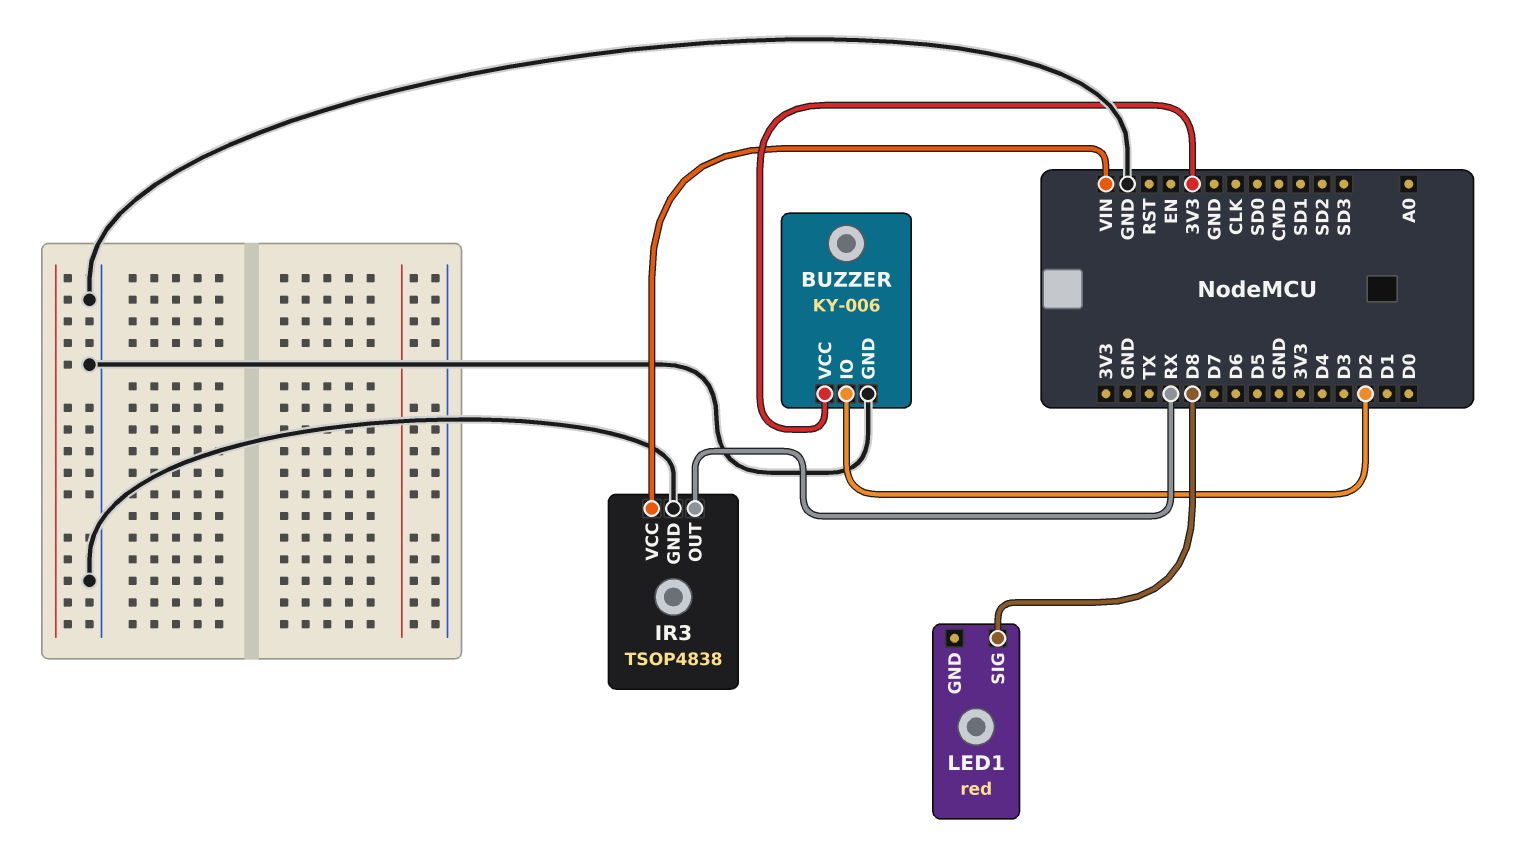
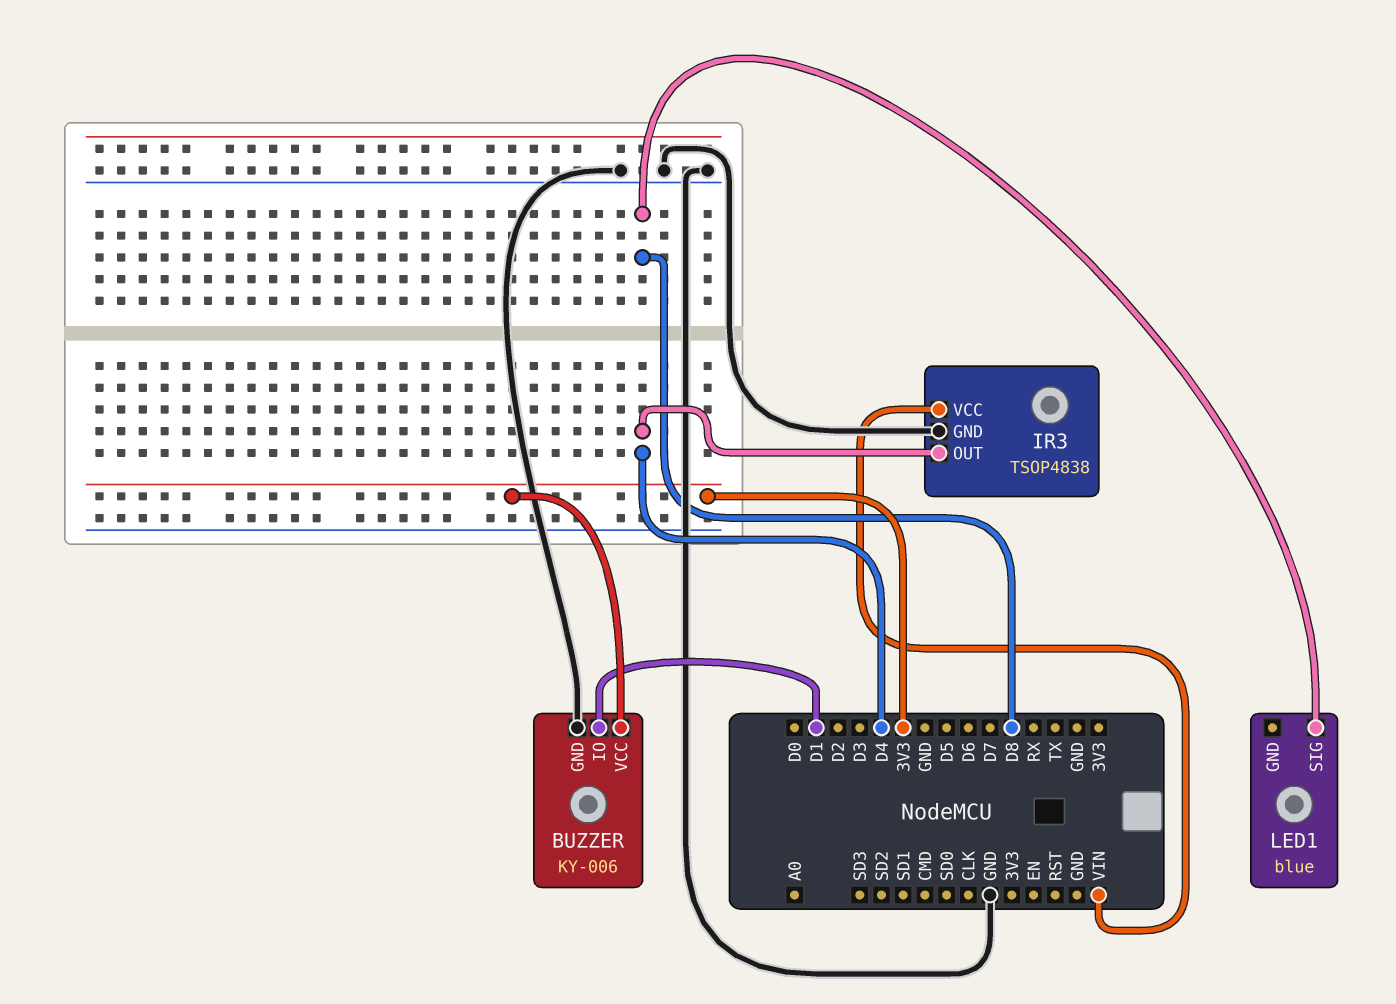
BUZZER pin IO: D2 -> D1
IR3 pin OUT: RX -> D4
LED1: red -> blue

